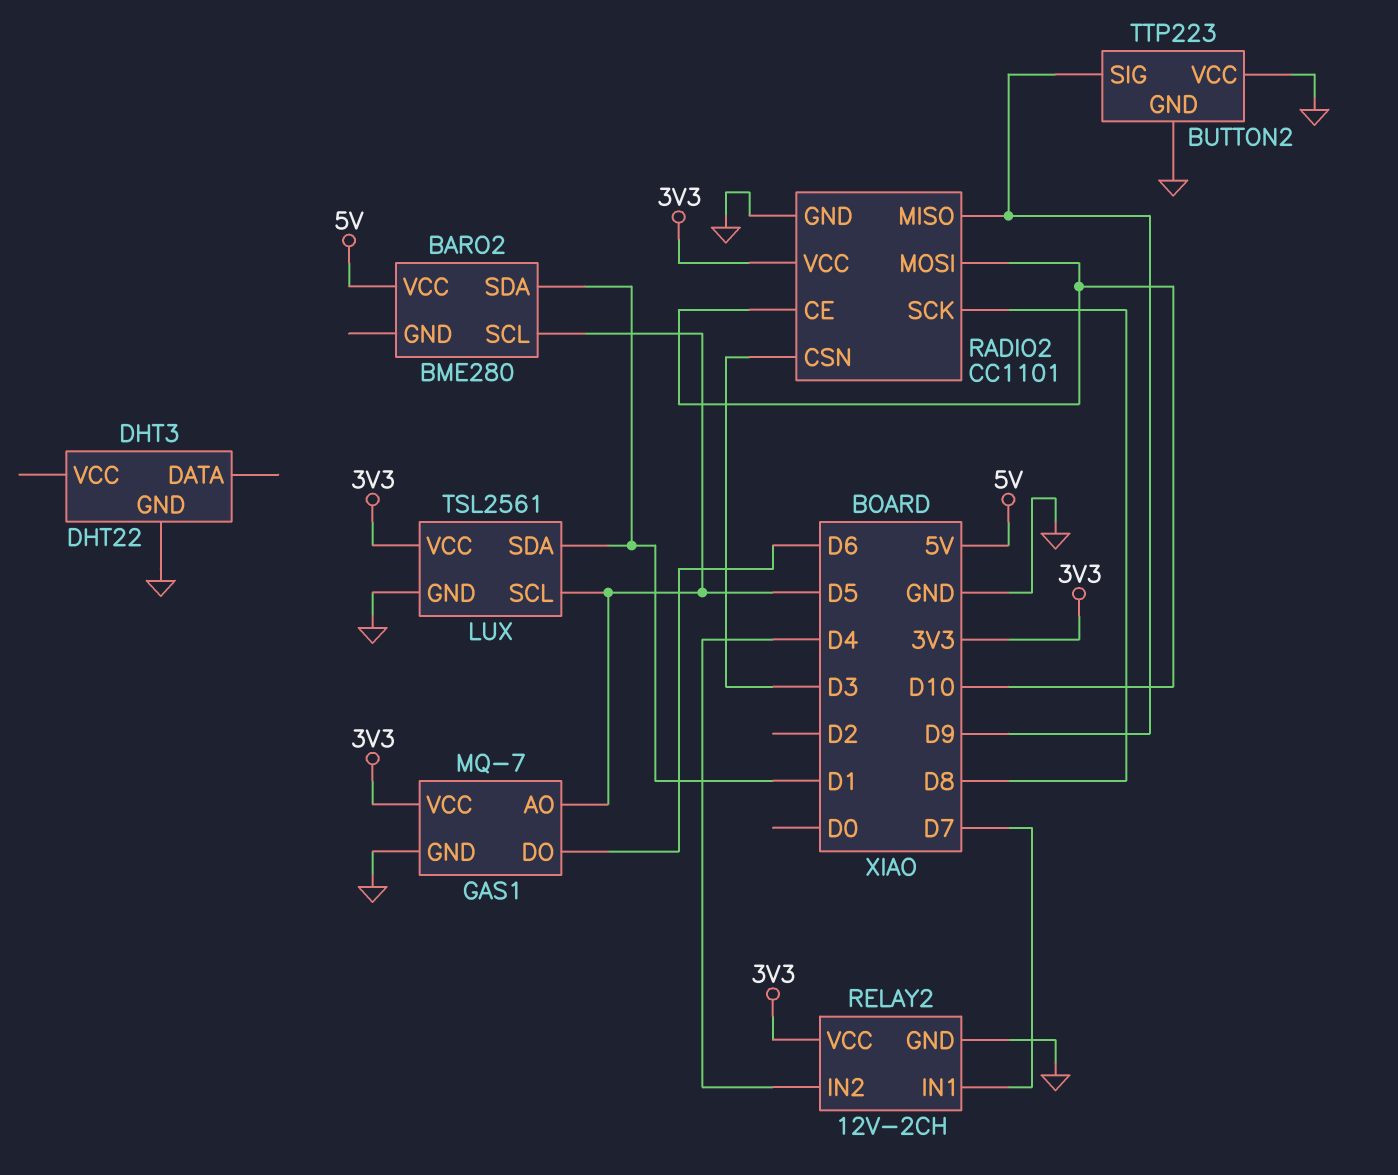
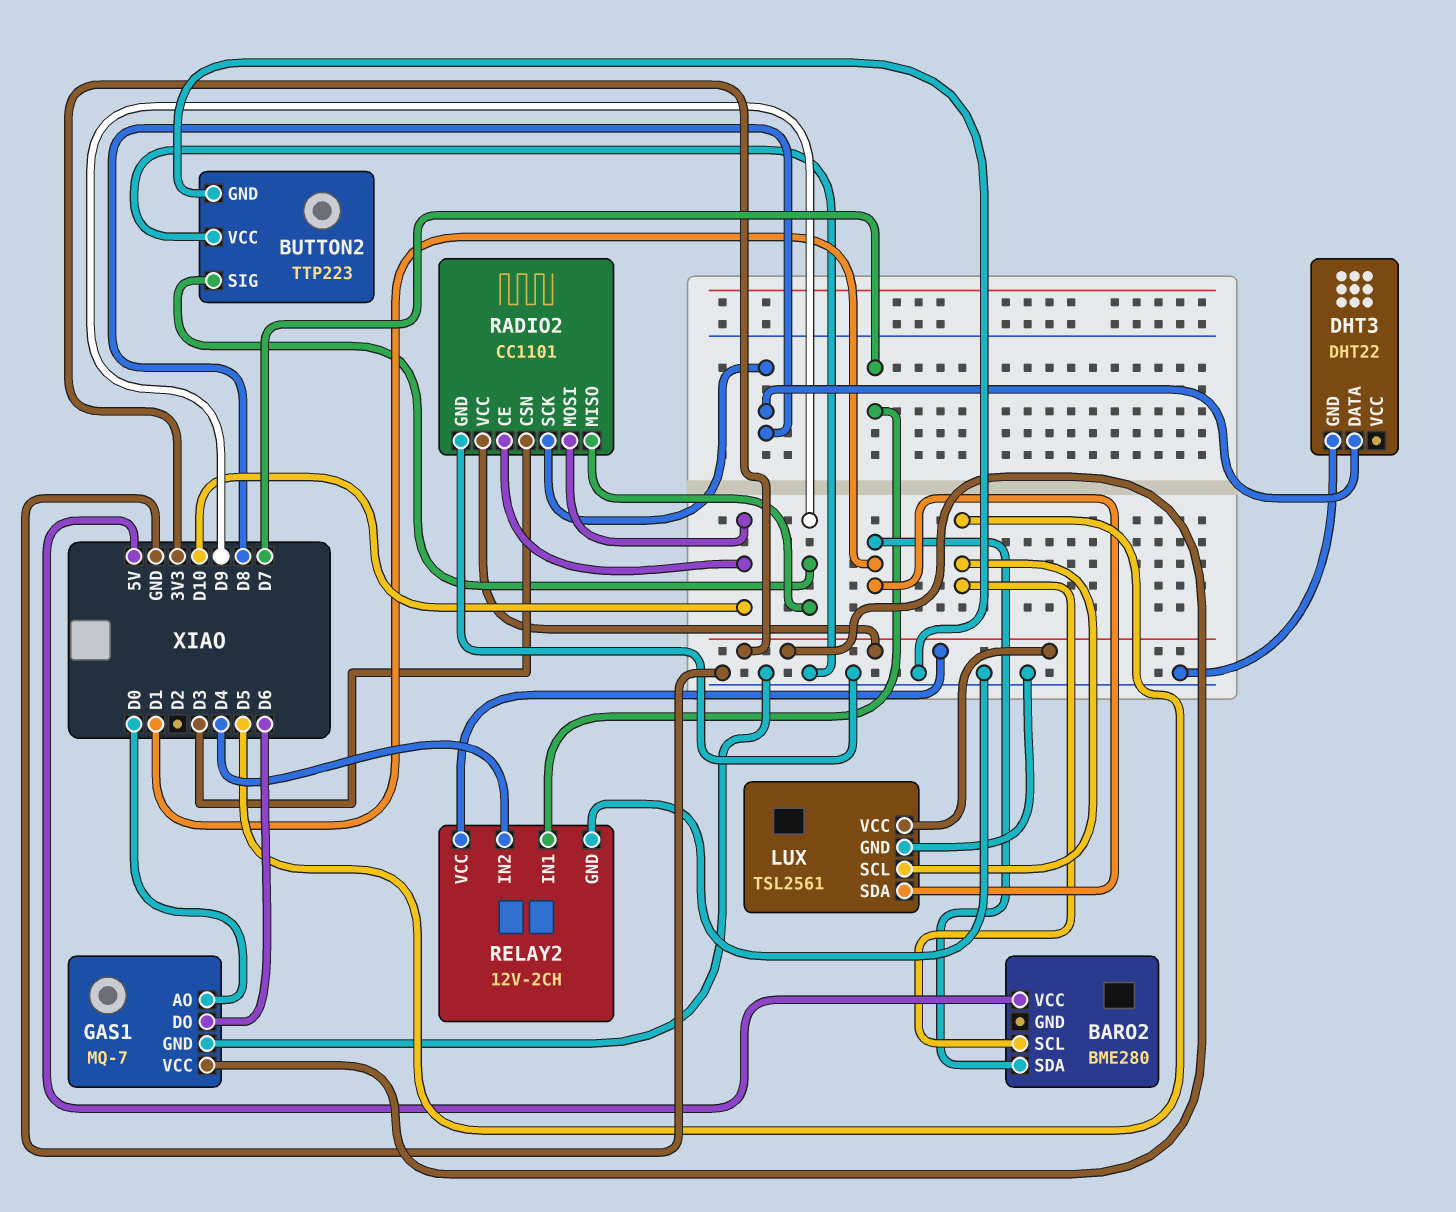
DHT3 pin DATA: none -> D8
GAS1 pin AO: D5 -> D0

